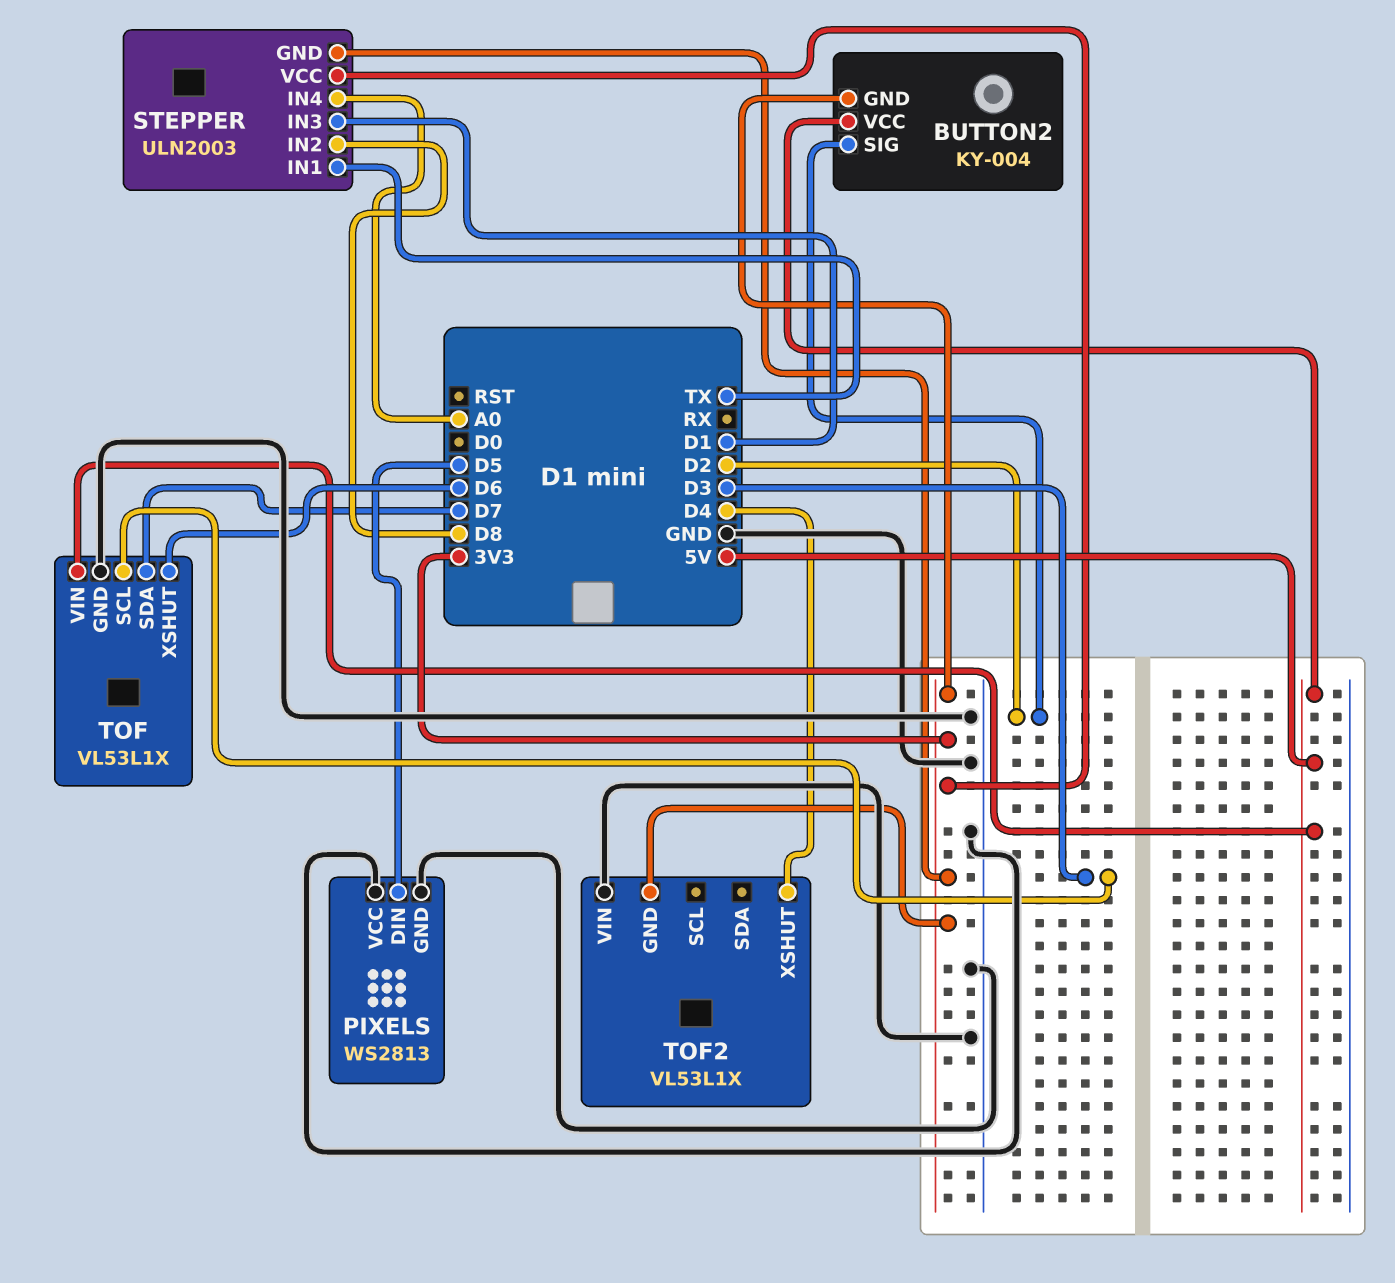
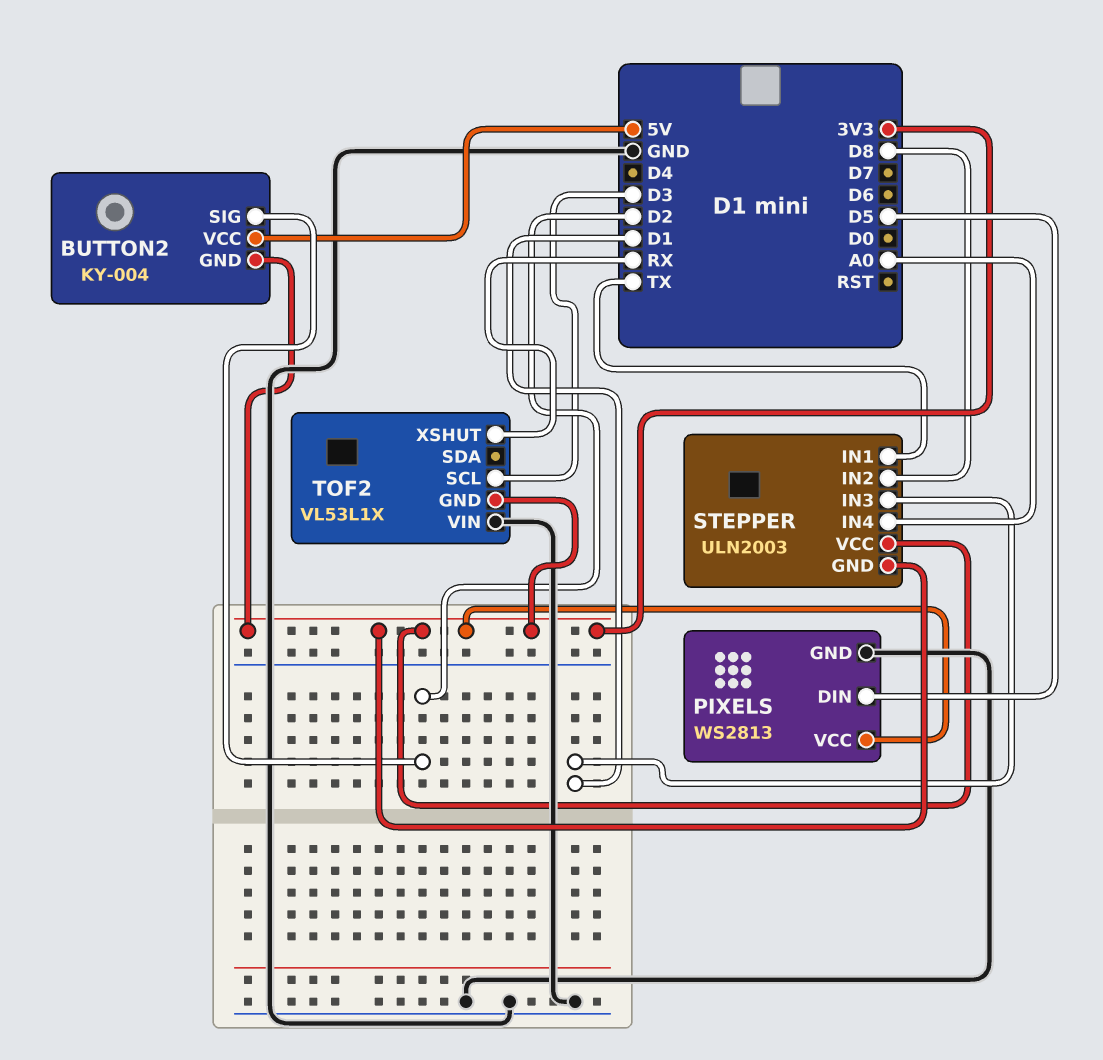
PIXELS pin VCC: GND -> 3V3
TOF: VL53L1X -> none
TOF pin GND: GND -> none
TOF pin SCL: D3 -> none
TOF pin SDA: D7 -> none
TOF pin VIN: 5V -> none
TOF pin XSHUT: D6 -> none
TOF2 pin SCL: none -> D3
TOF2 pin XSHUT: D4 -> RX

